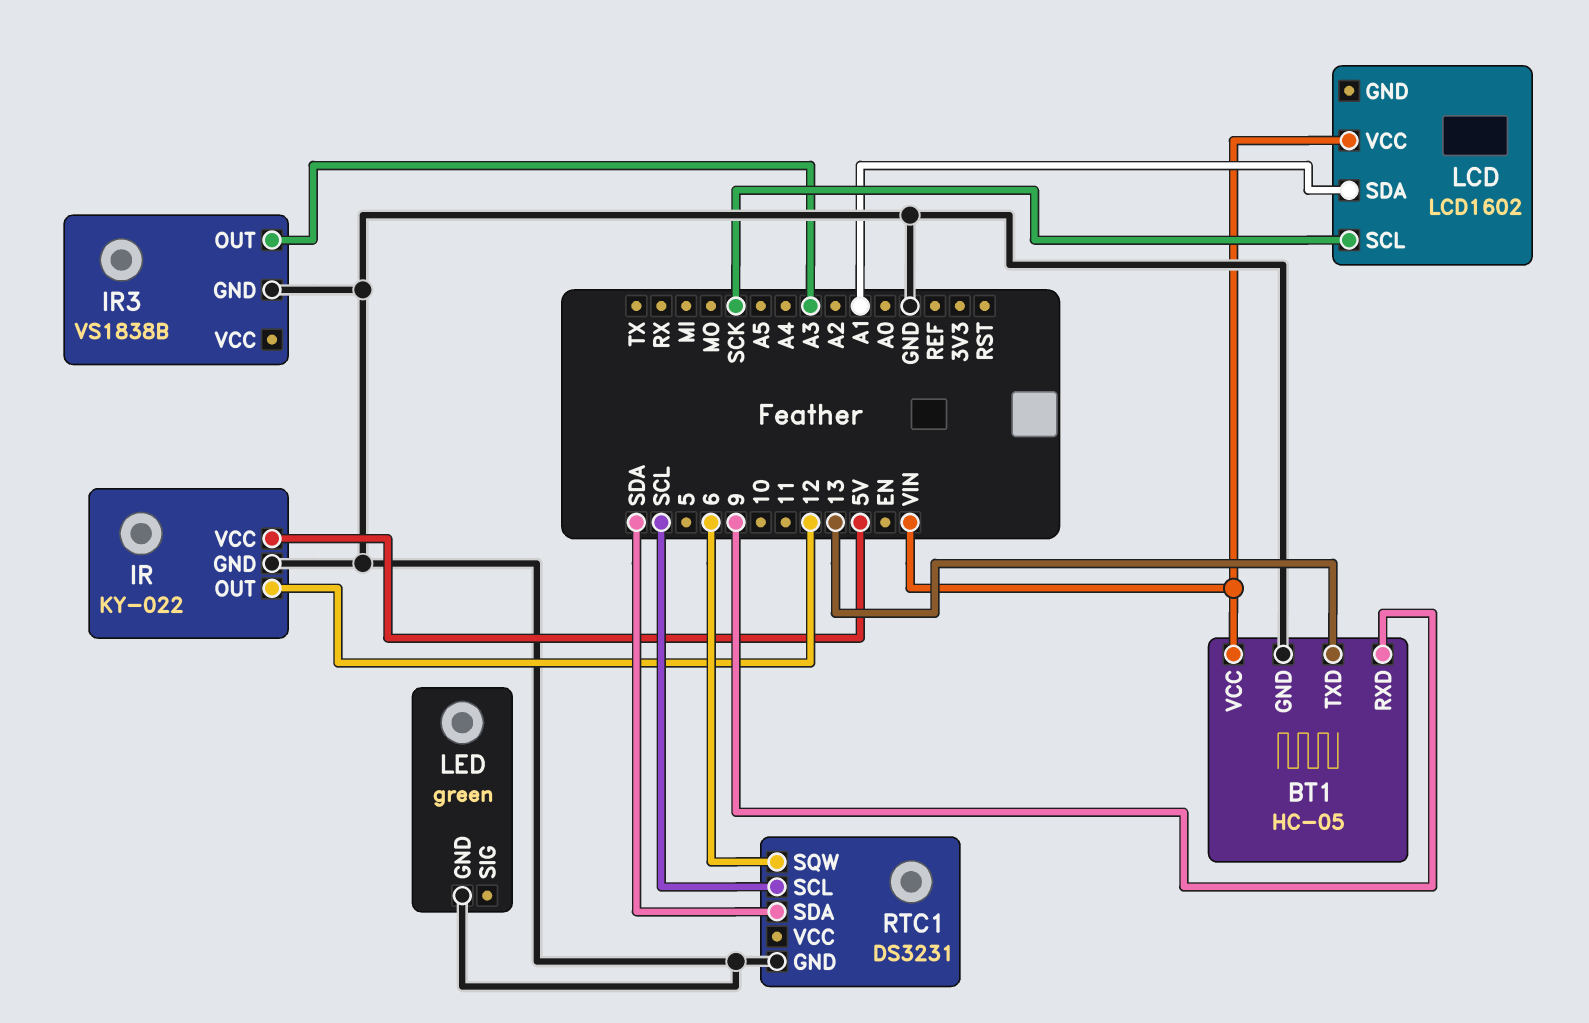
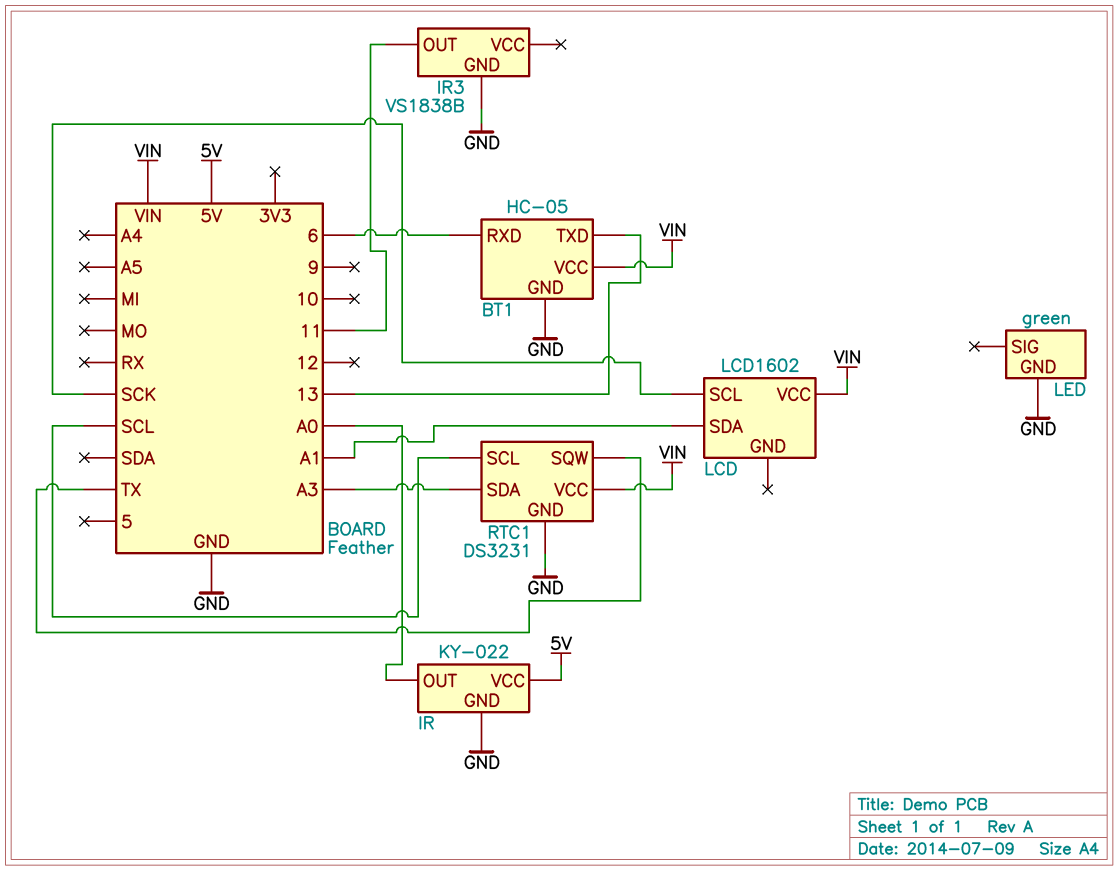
BT1 pin RXD: 9 -> 6
IR pin OUT: 12 -> A0
IR3 pin OUT: A3 -> 11
RTC1 pin SDA: SDA -> A3
RTC1 pin SQW: 6 -> TX
RTC1 pin VCC: none -> VIN

